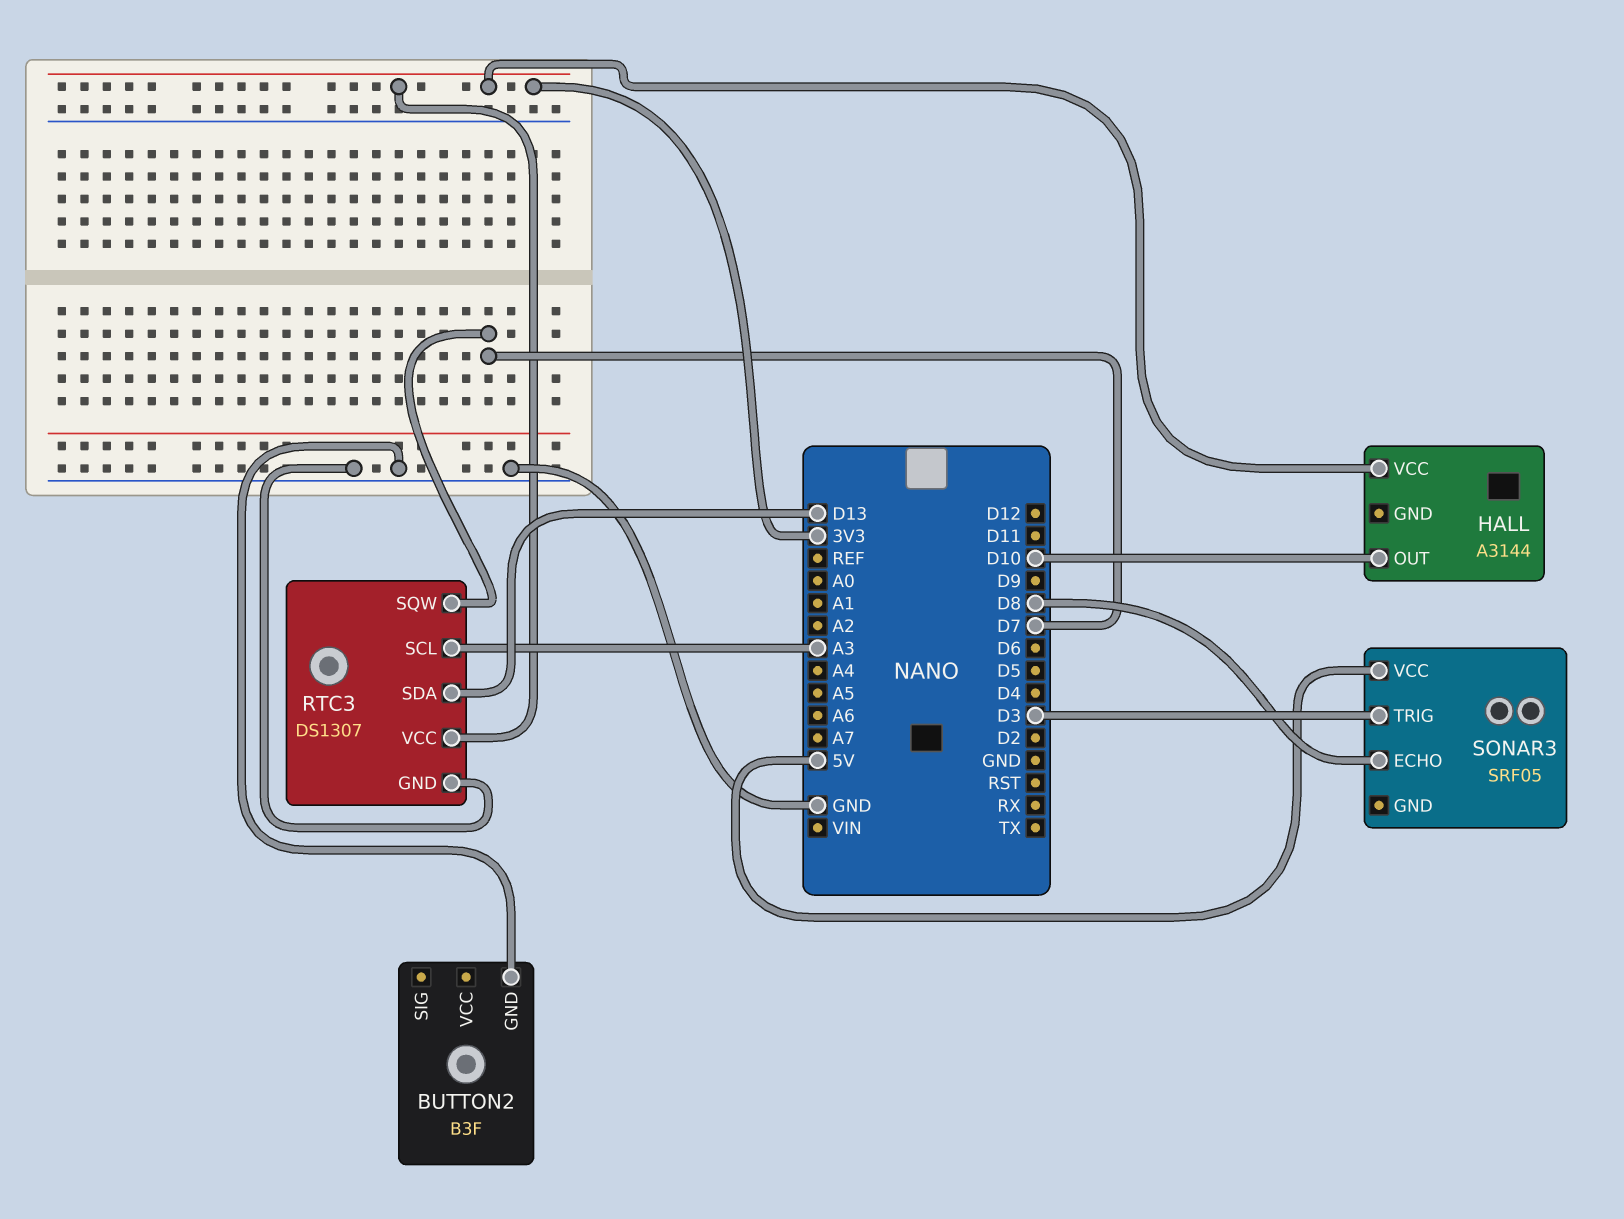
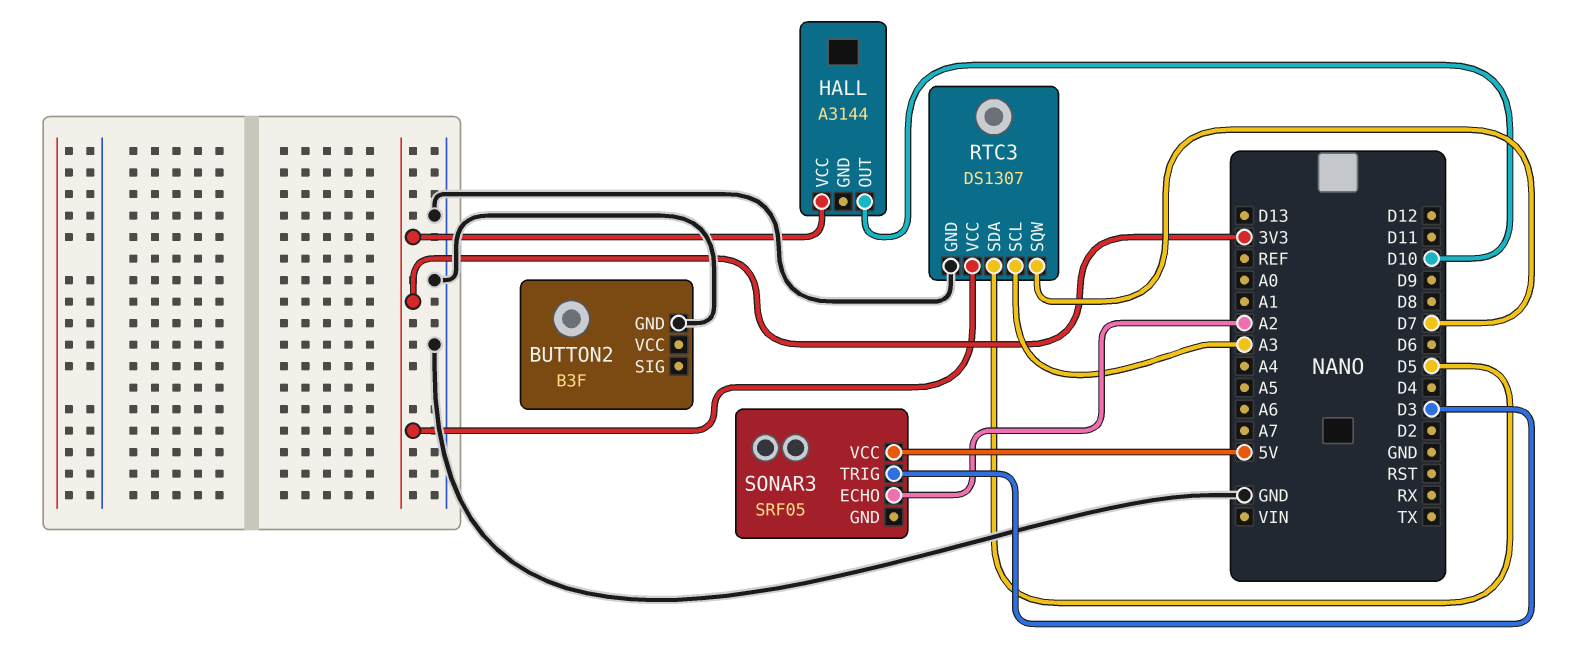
RTC3 pin SDA: D13 -> D5
SONAR3 pin ECHO: D8 -> A2

